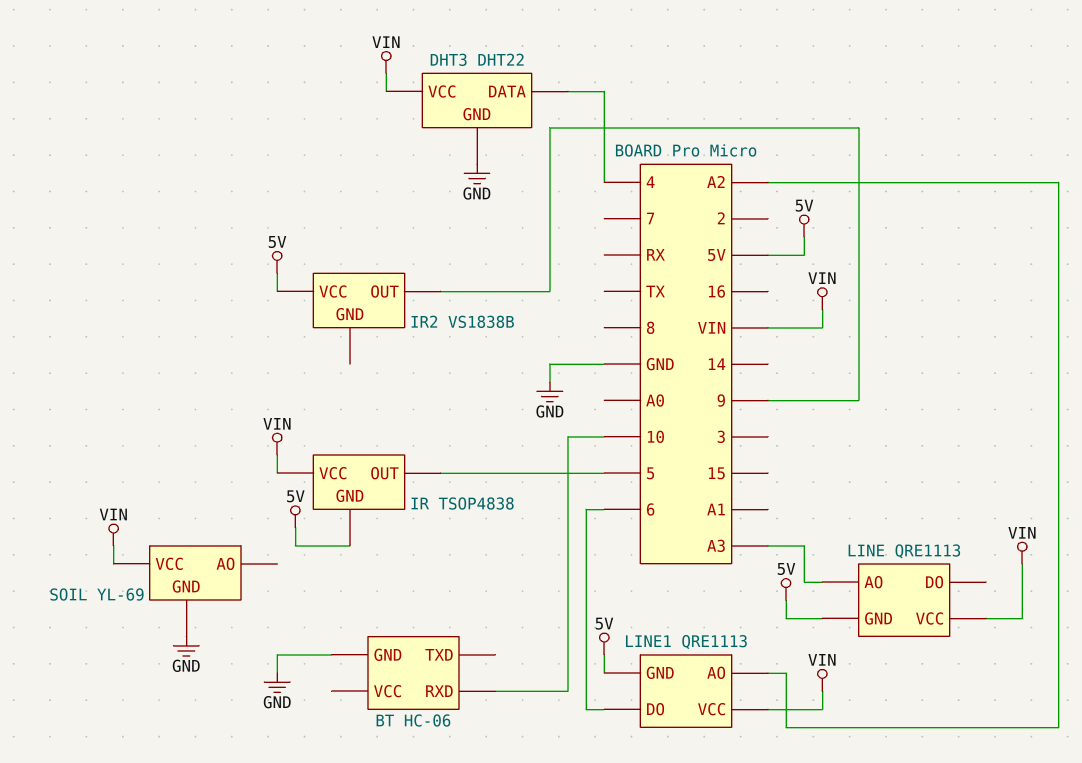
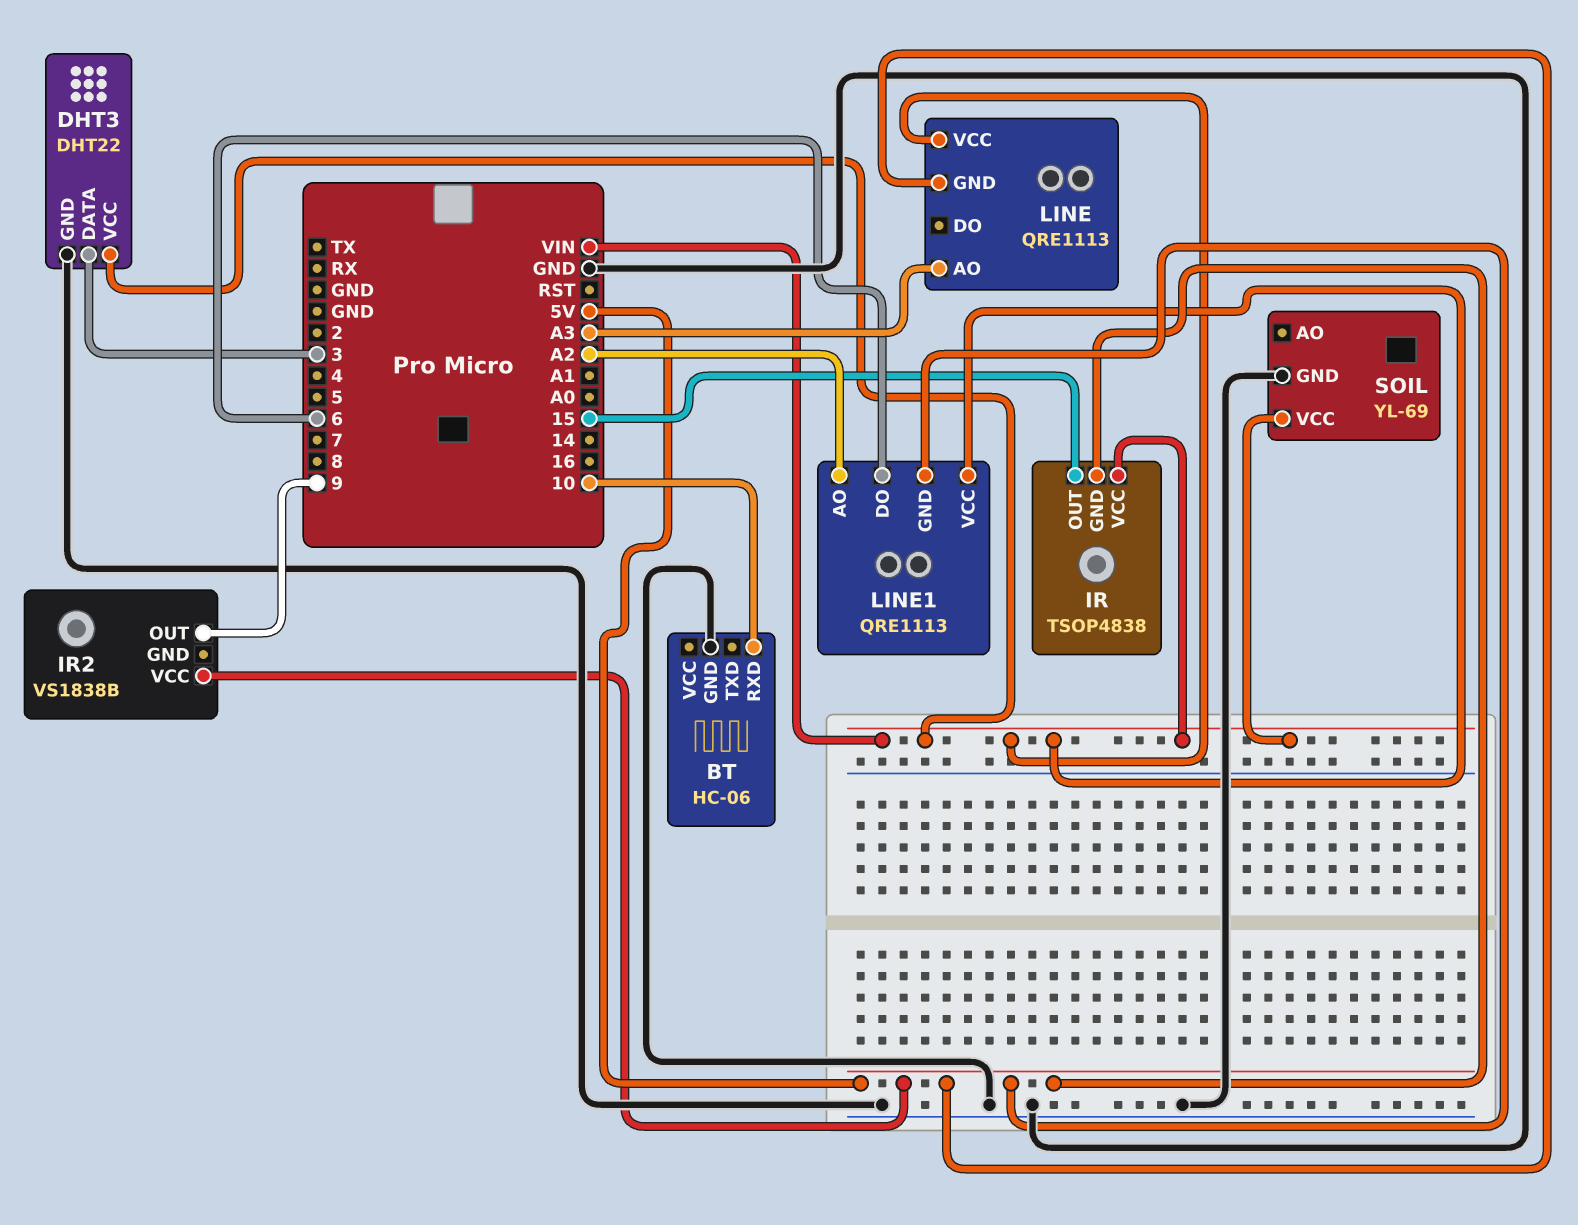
DHT3 pin DATA: 4 -> 3
IR pin OUT: 5 -> 15

